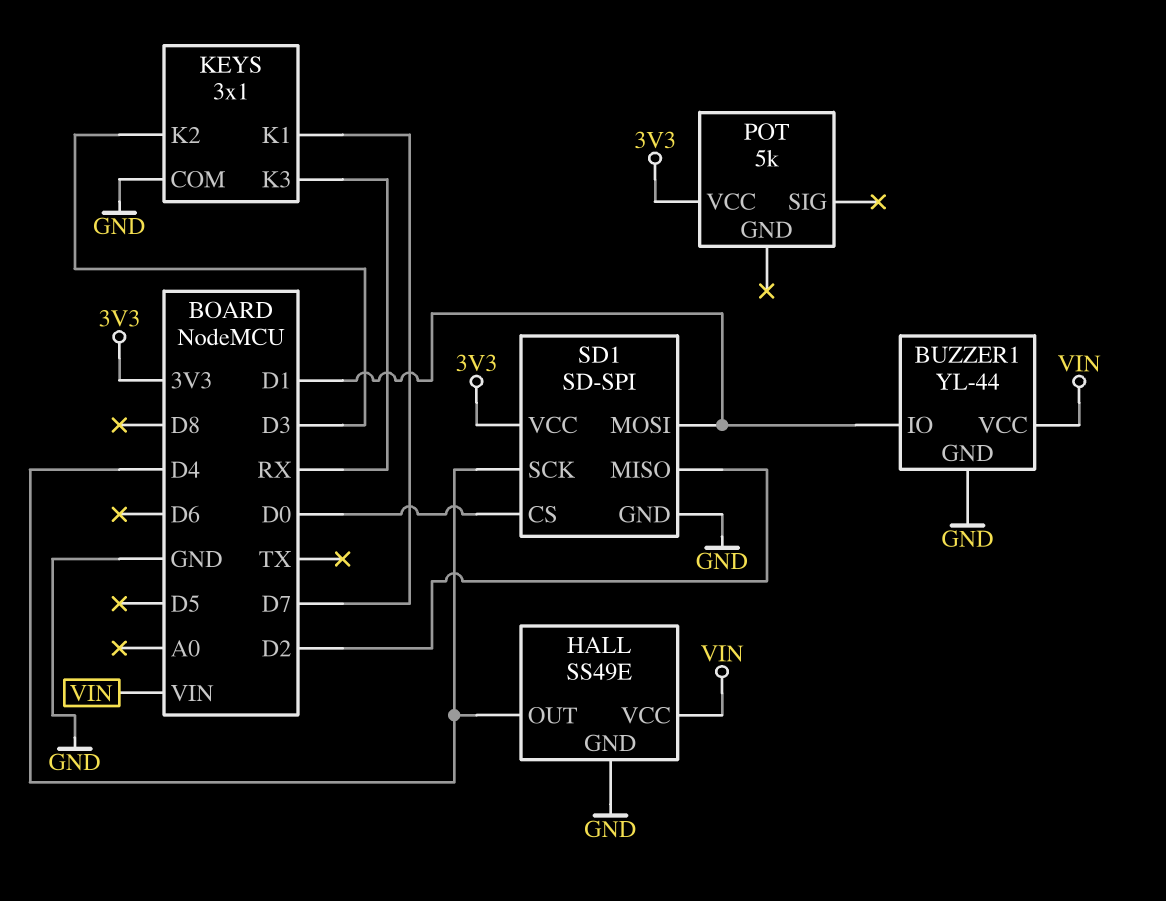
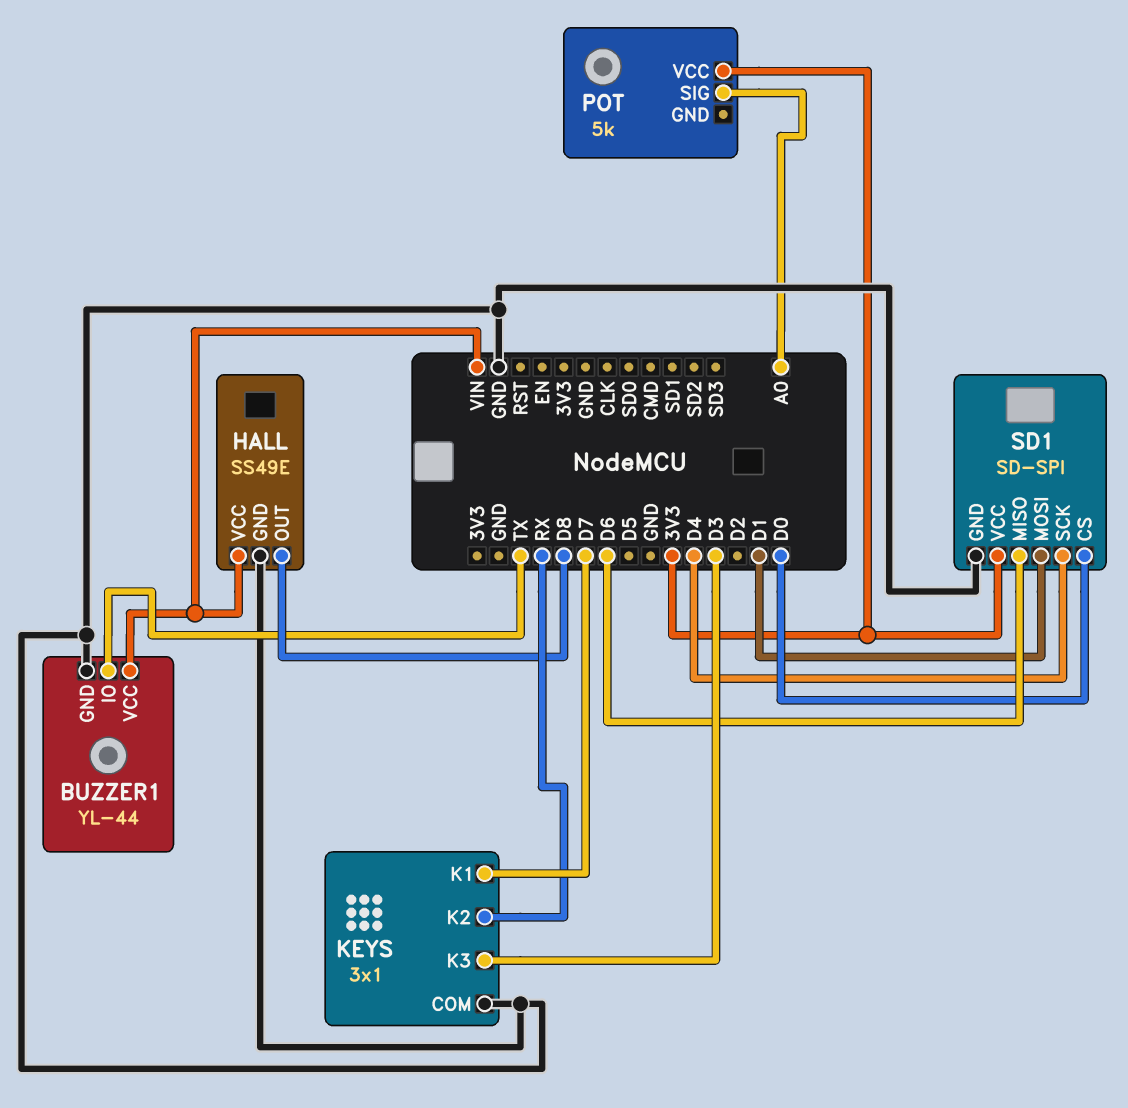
BUZZER1 pin IO: D1 -> TX
HALL pin OUT: D4 -> D8
KEYS pin K2: D3 -> RX
KEYS pin K3: RX -> D3
POT pin SIG: none -> A0
SD1 pin MISO: D2 -> D6

